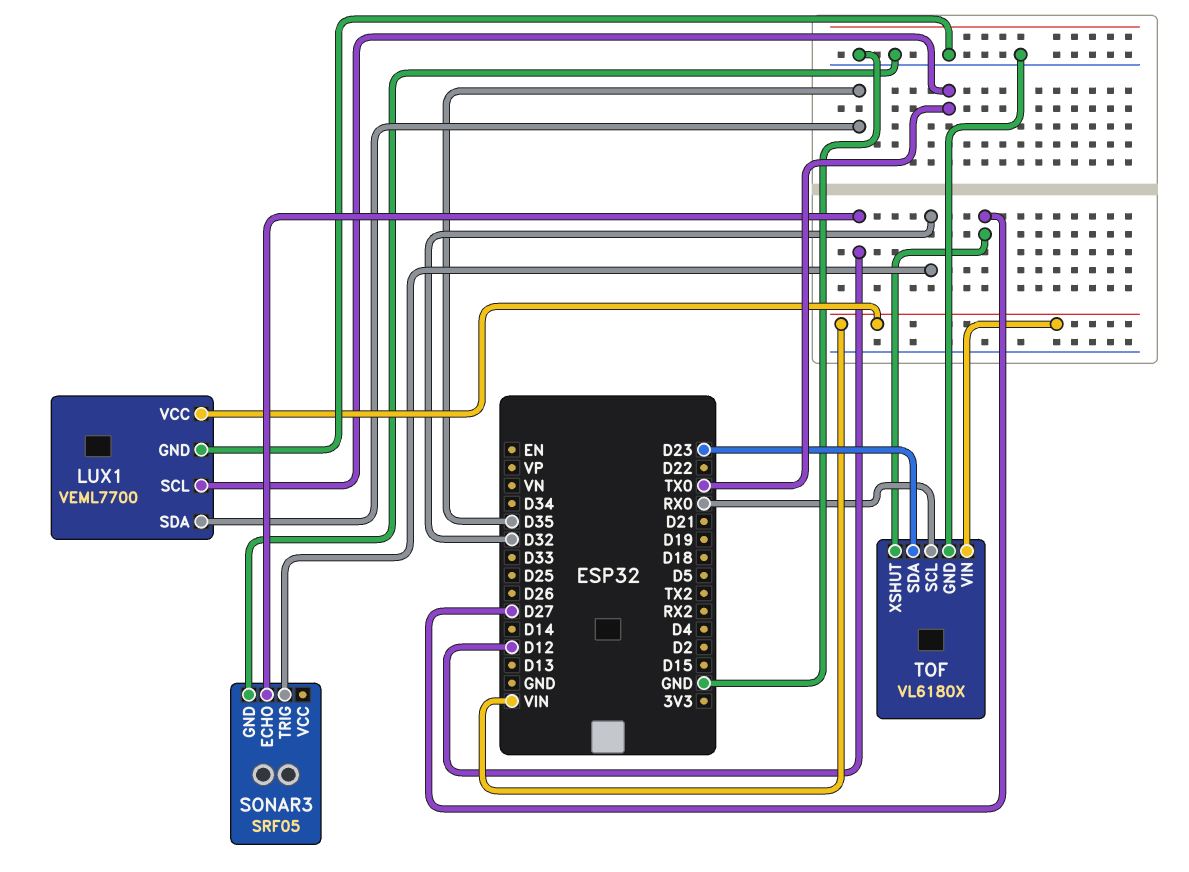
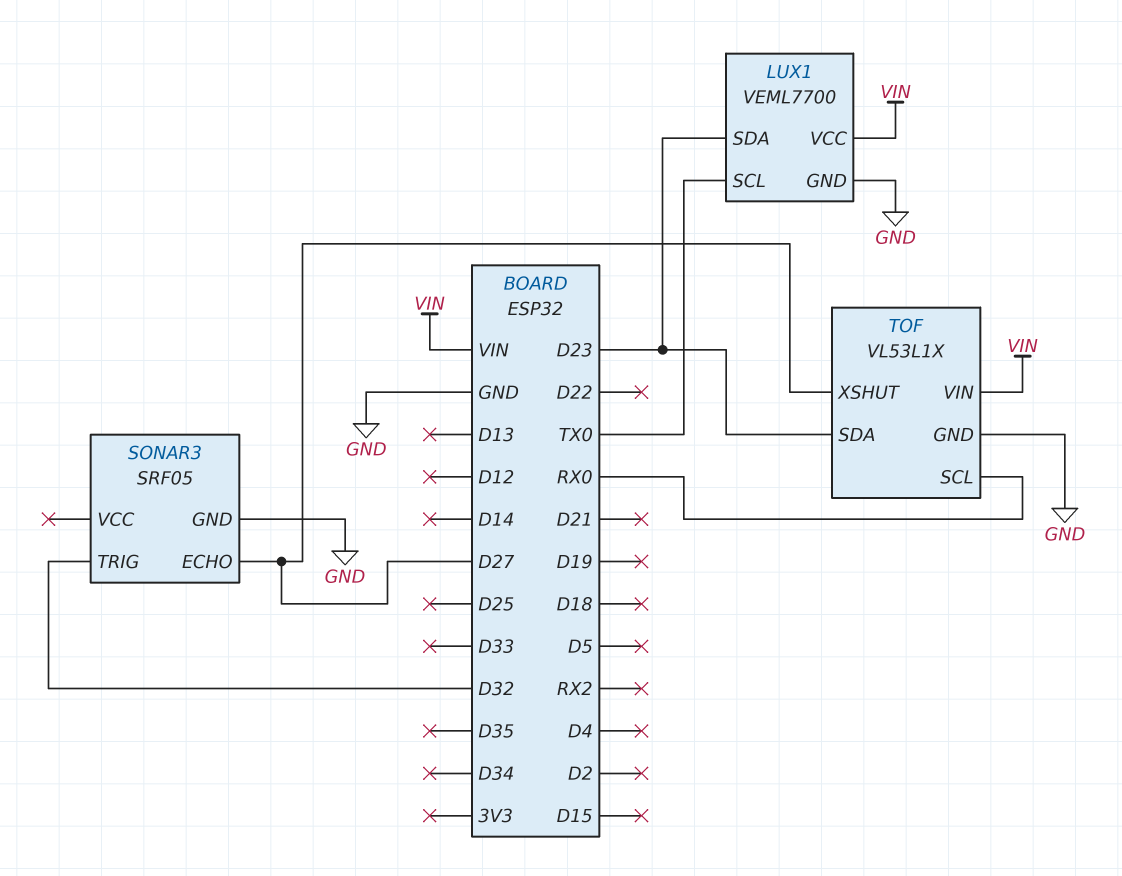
LUX1 pin SDA: D35 -> D23
SONAR3 pin ECHO: D12 -> D27
TOF: VL6180X -> VL53L1X

